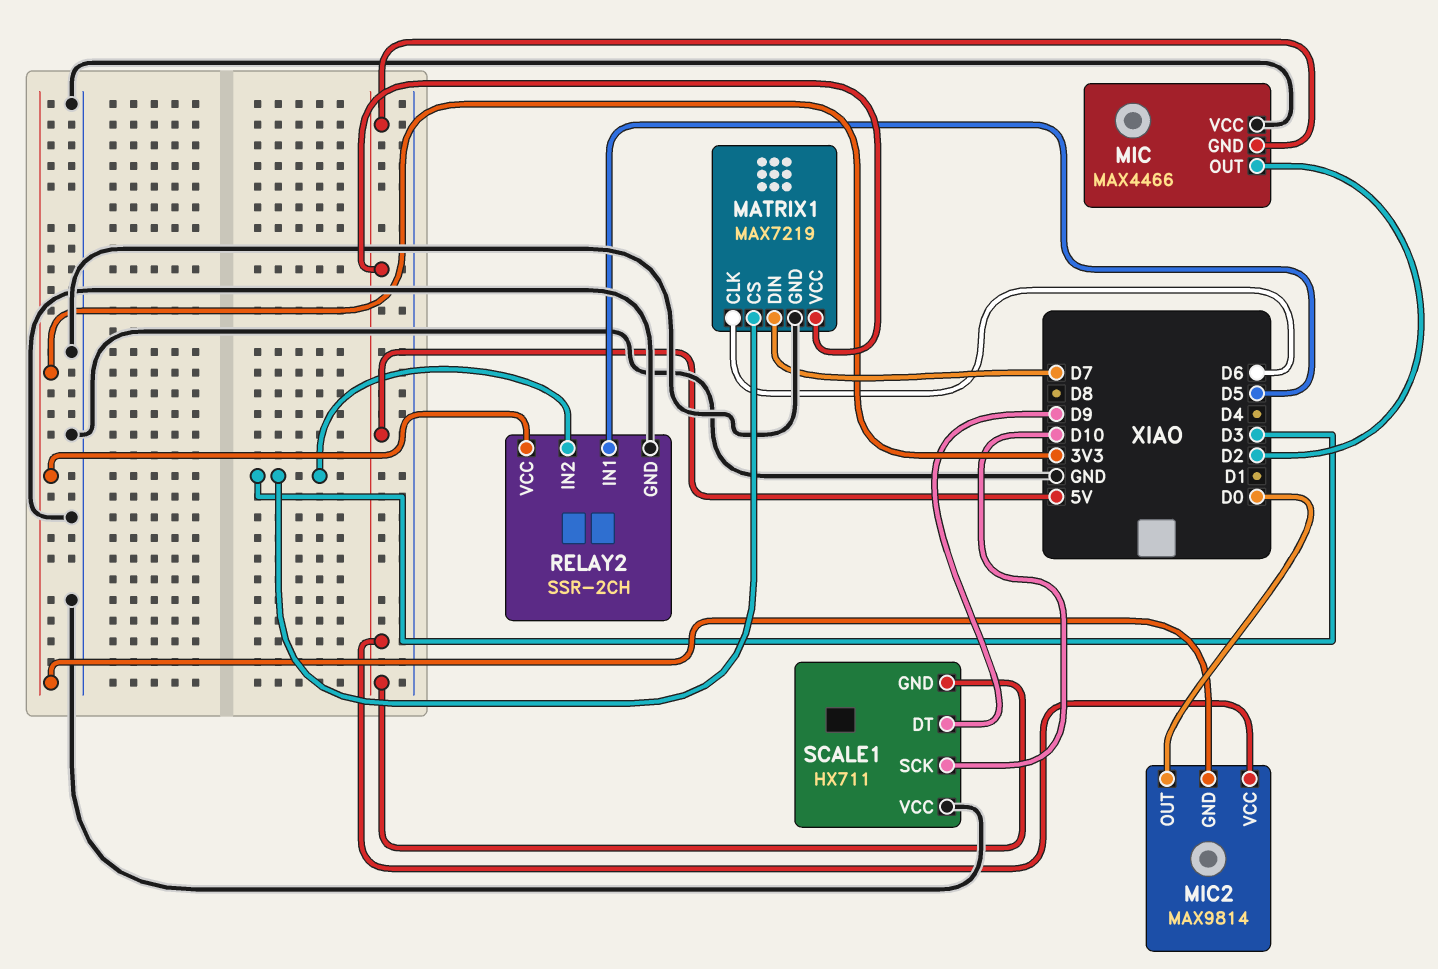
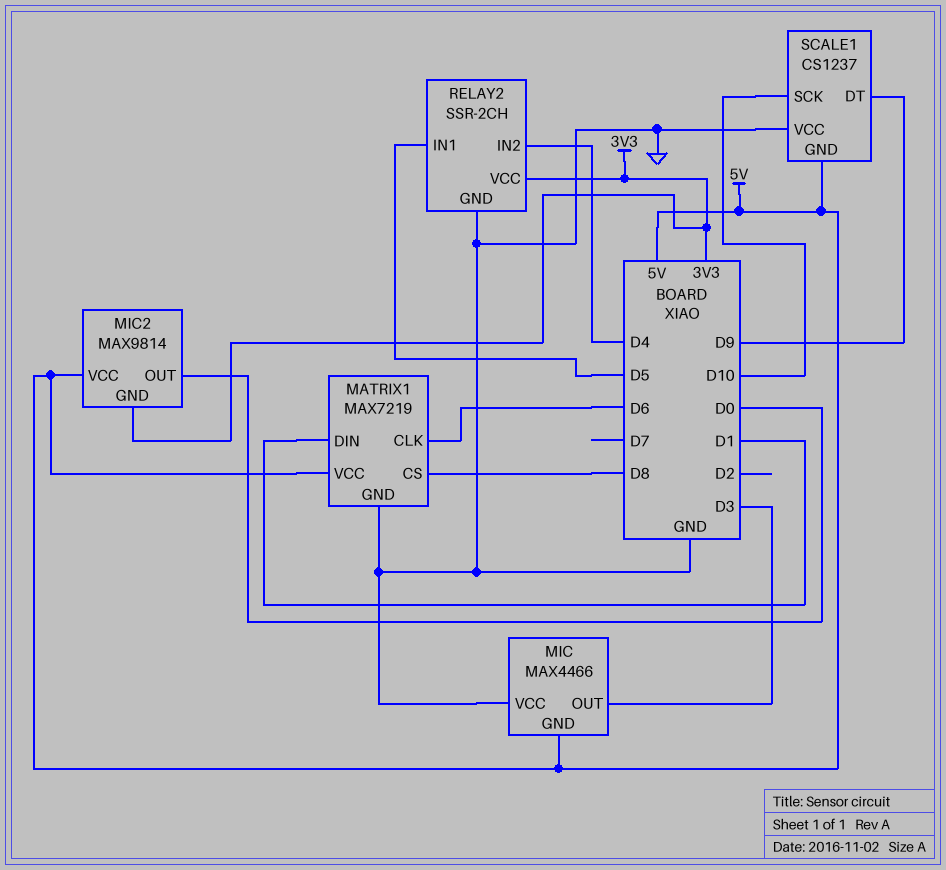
MATRIX1 pin CS: D3 -> D8
MATRIX1 pin DIN: D7 -> D1
MIC pin OUT: D2 -> D3
RELAY2 pin IN2: D3 -> D4
SCALE1: HX711 -> CS1237

